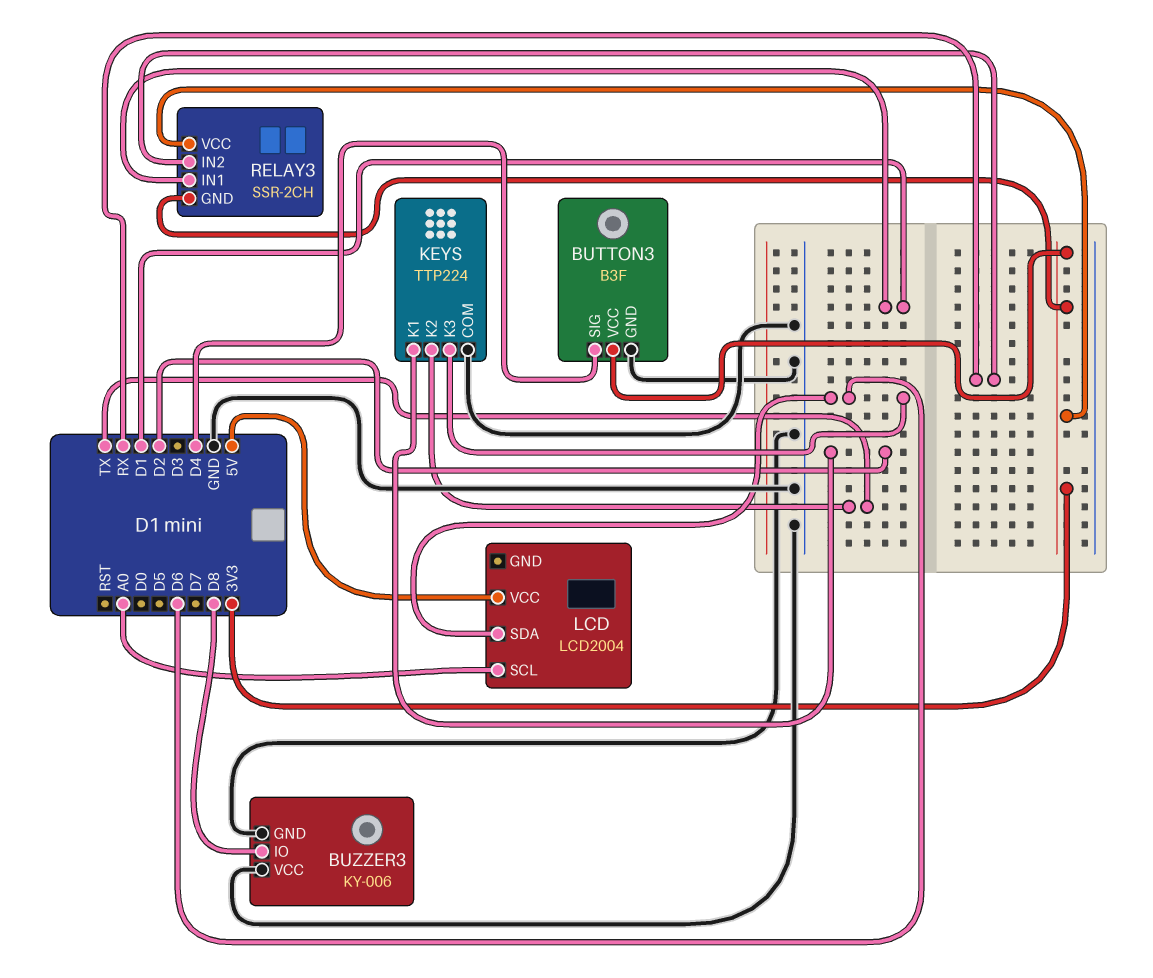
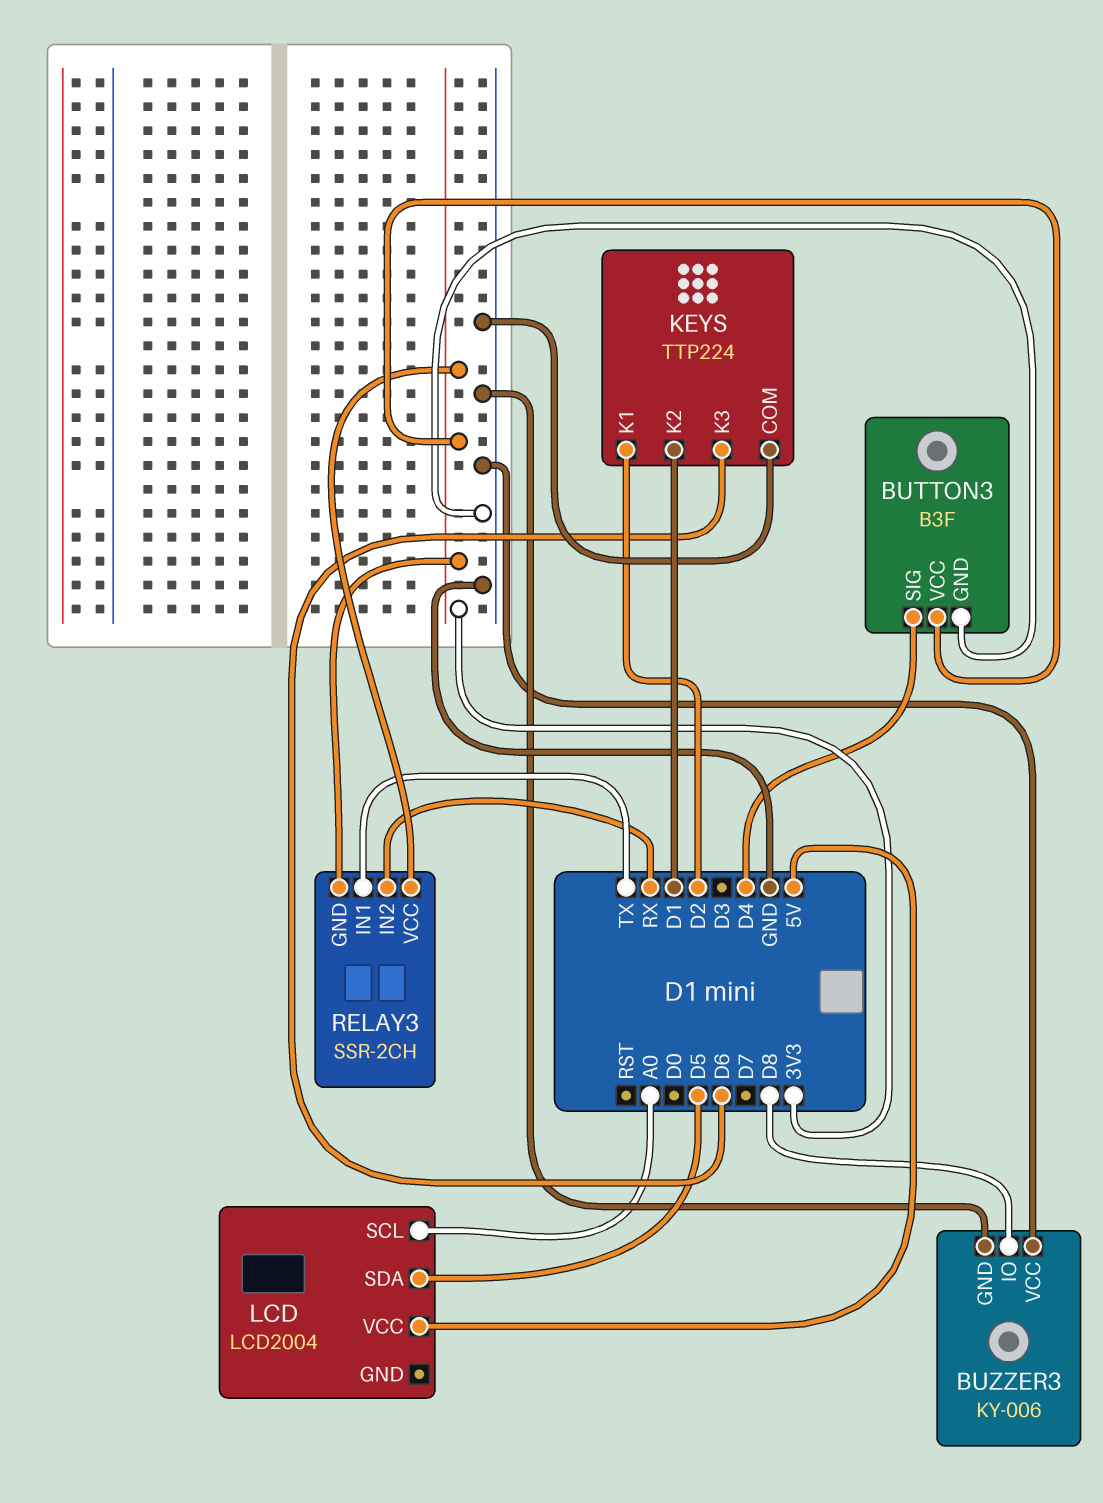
KEYS pin K2: TX -> D1
LCD pin SDA: D6 -> D5
RELAY3 pin IN1: D1 -> TX

